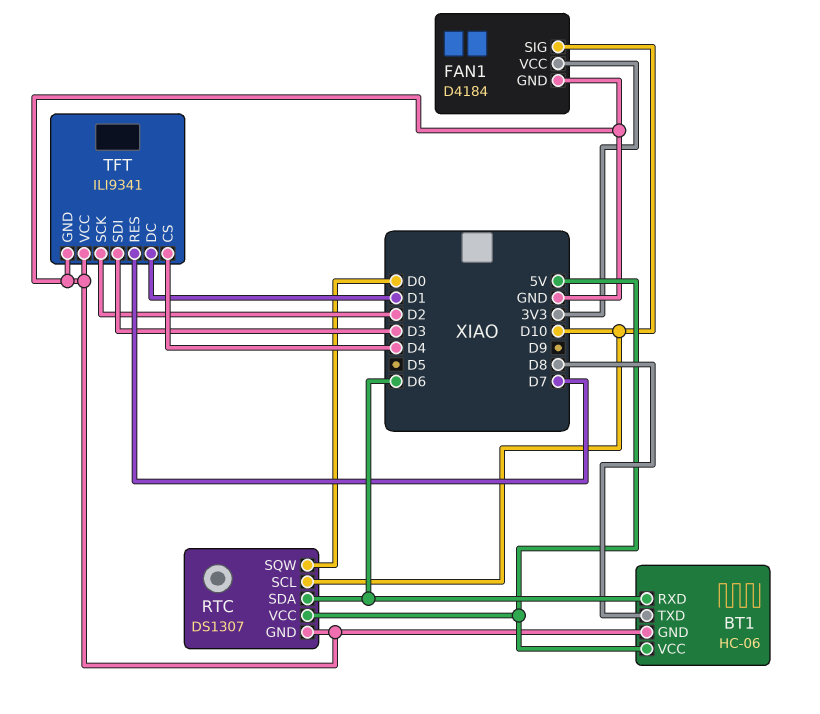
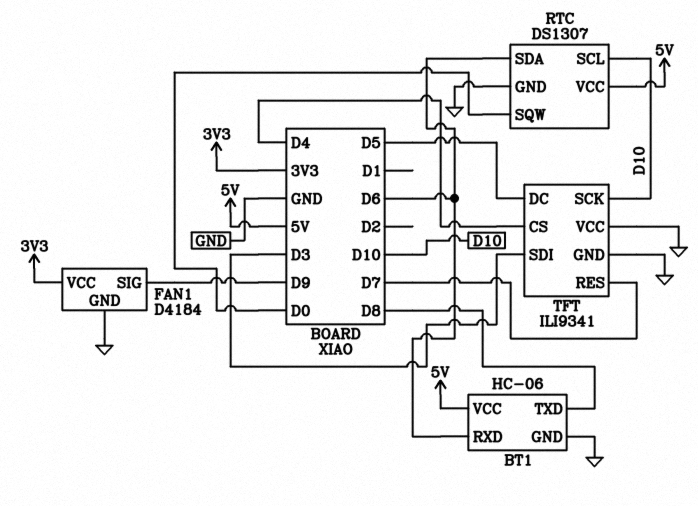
FAN1 pin SIG: D10 -> D9
TFT pin DC: D1 -> D5
TFT pin SCK: D2 -> D10

